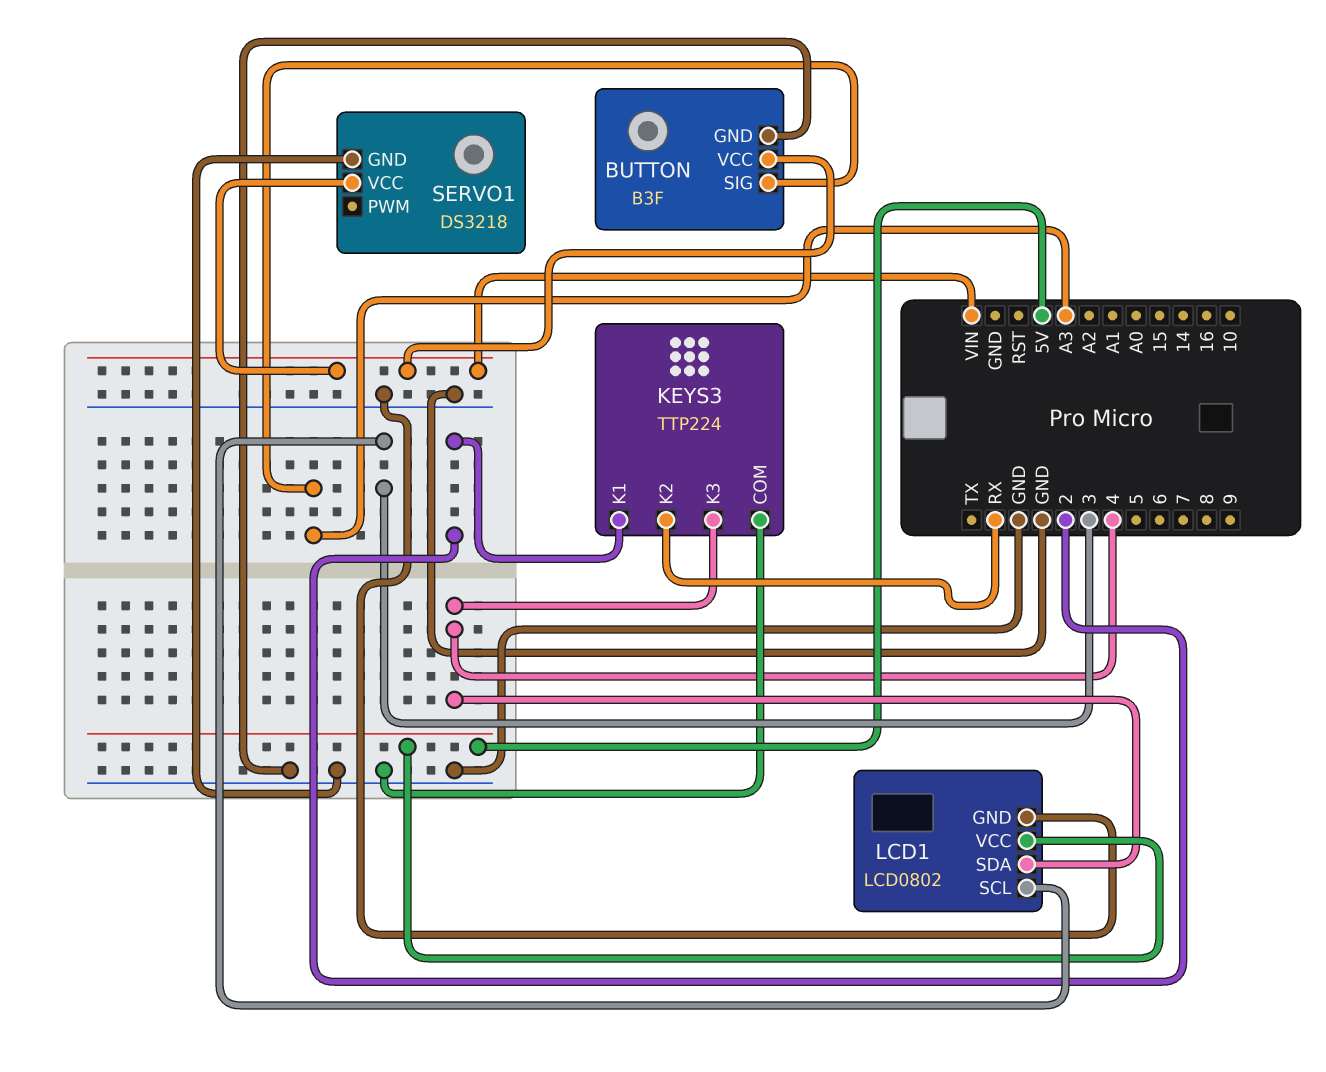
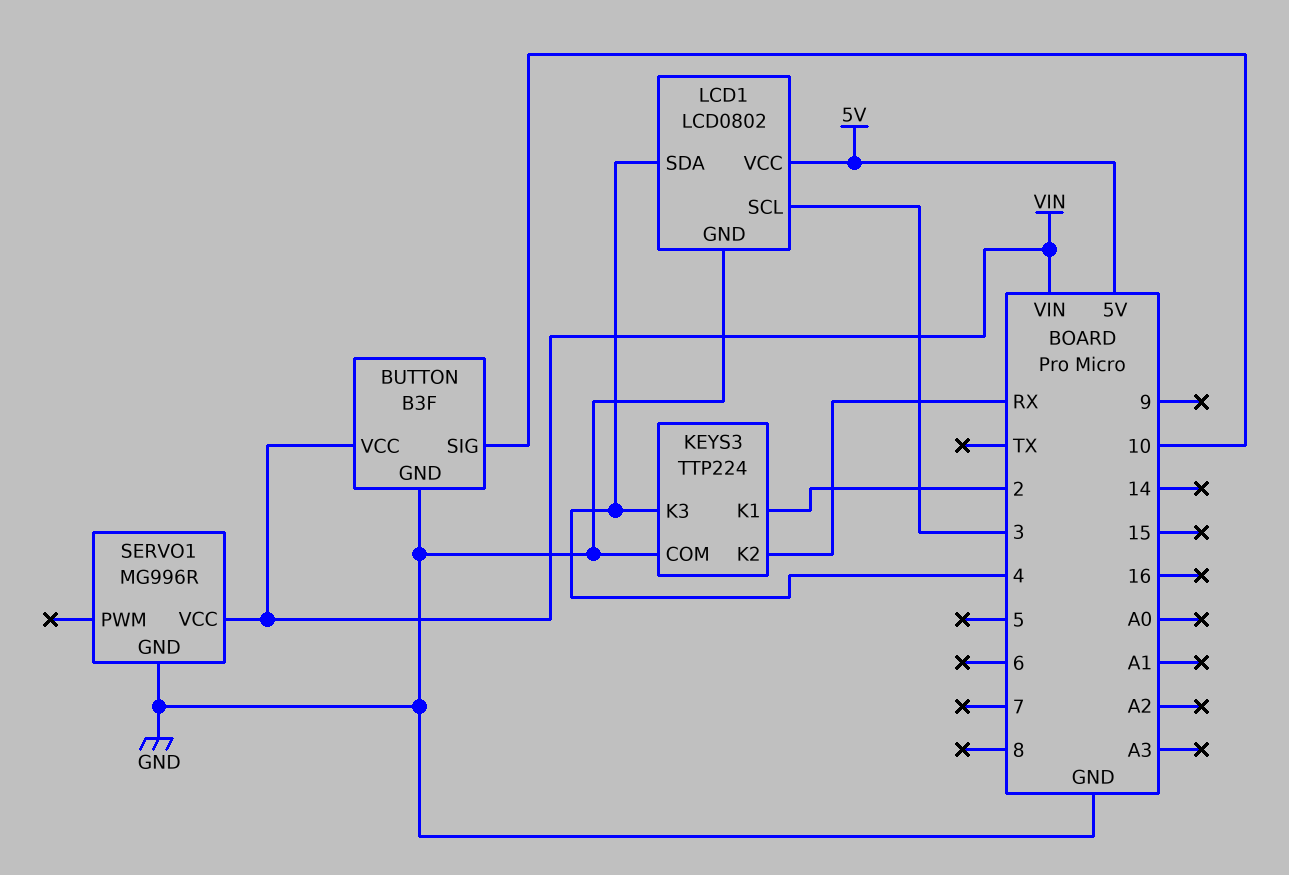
BUTTON pin SIG: A3 -> 10
SERVO1: DS3218 -> MG996R

